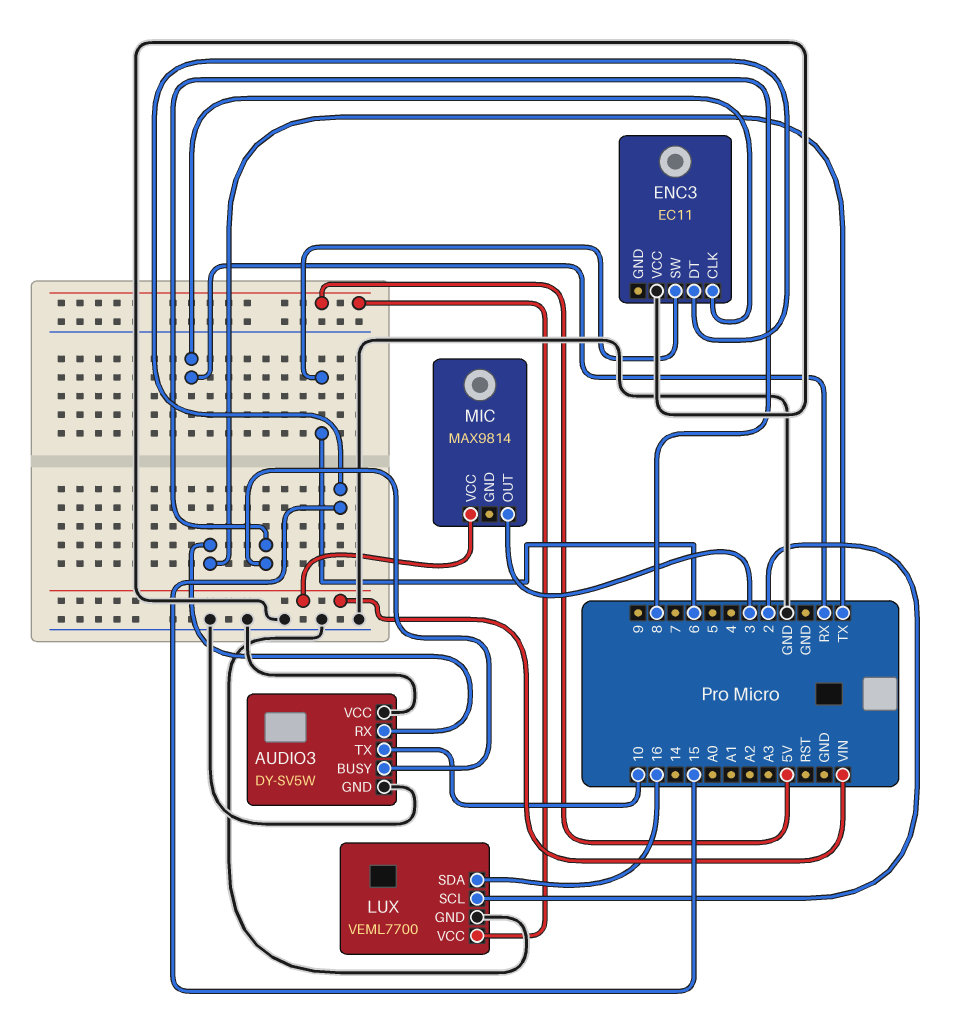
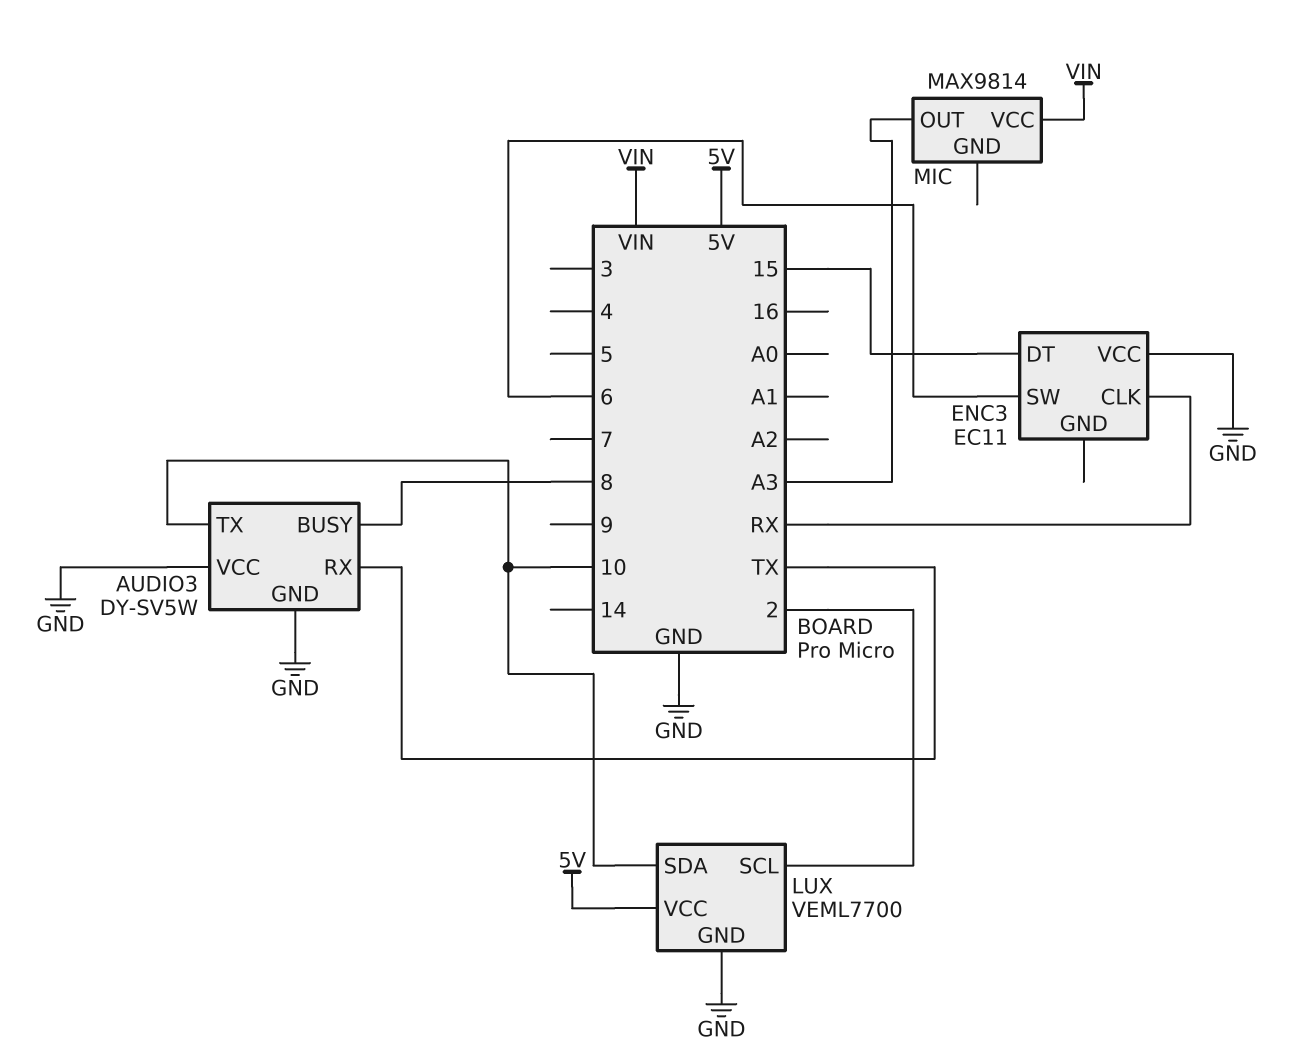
LUX pin SDA: 16 -> 10
MIC pin OUT: 3 -> A3

